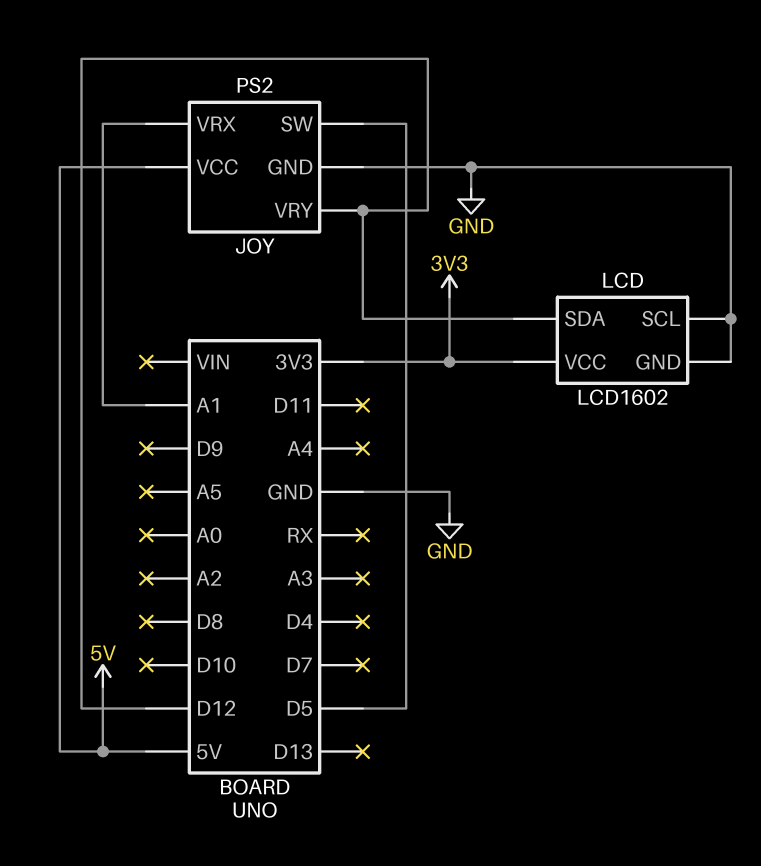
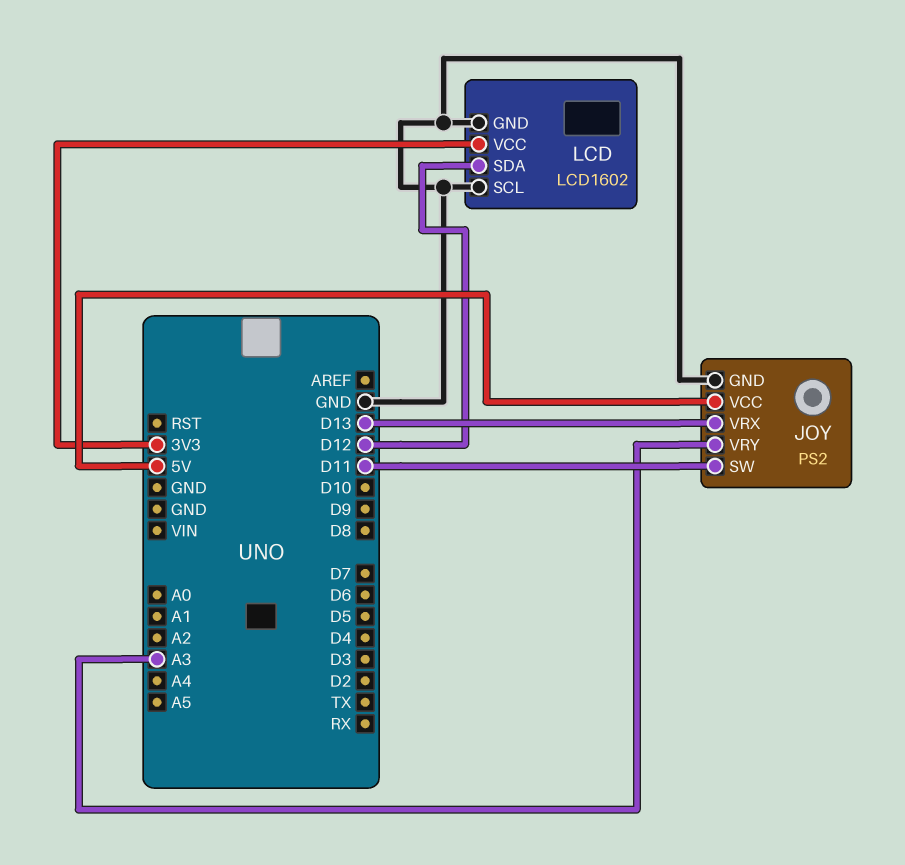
JOY pin SW: D5 -> D11
JOY pin VRX: A1 -> D13
JOY pin VRY: D12 -> A3

